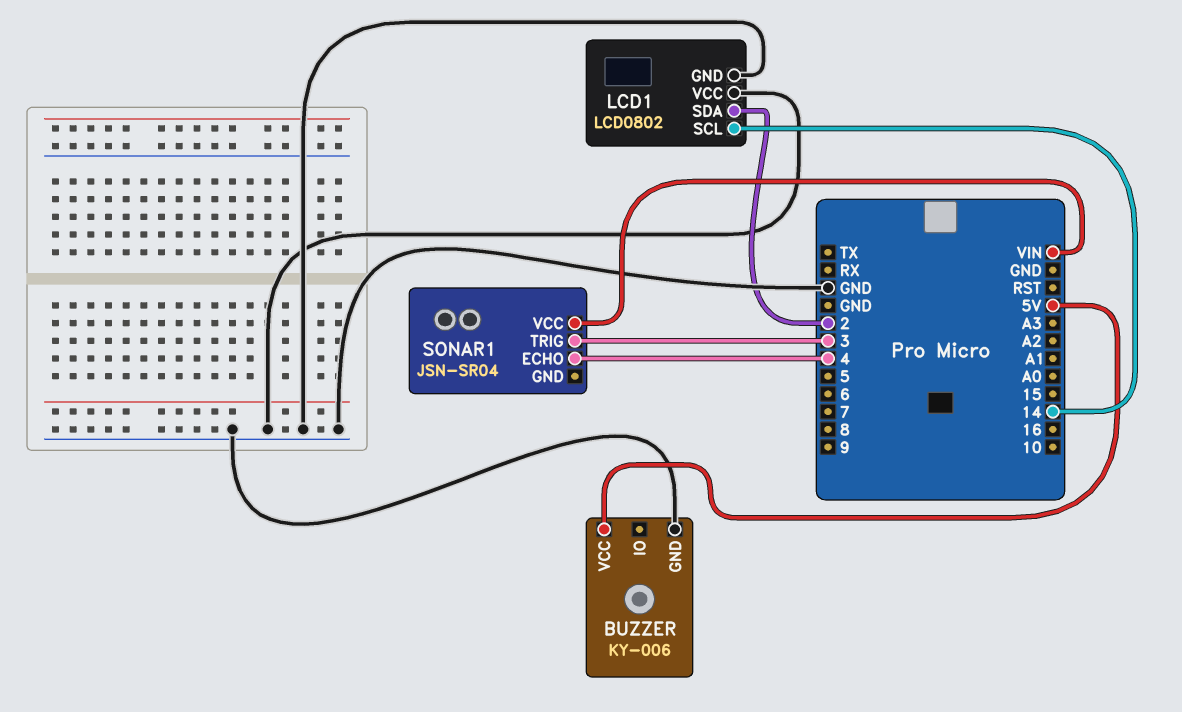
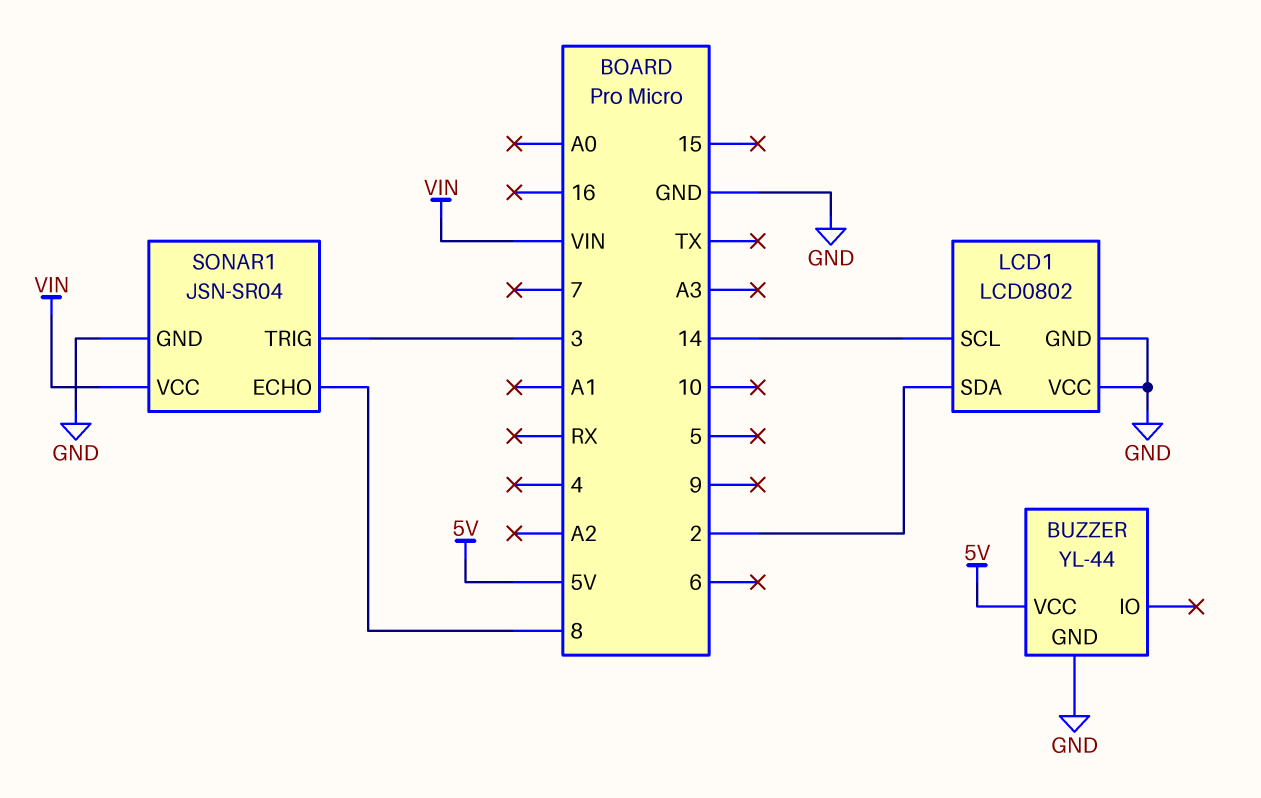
BUZZER: KY-006 -> YL-44
SONAR1 pin ECHO: 4 -> 8
SONAR1 pin GND: none -> GND

